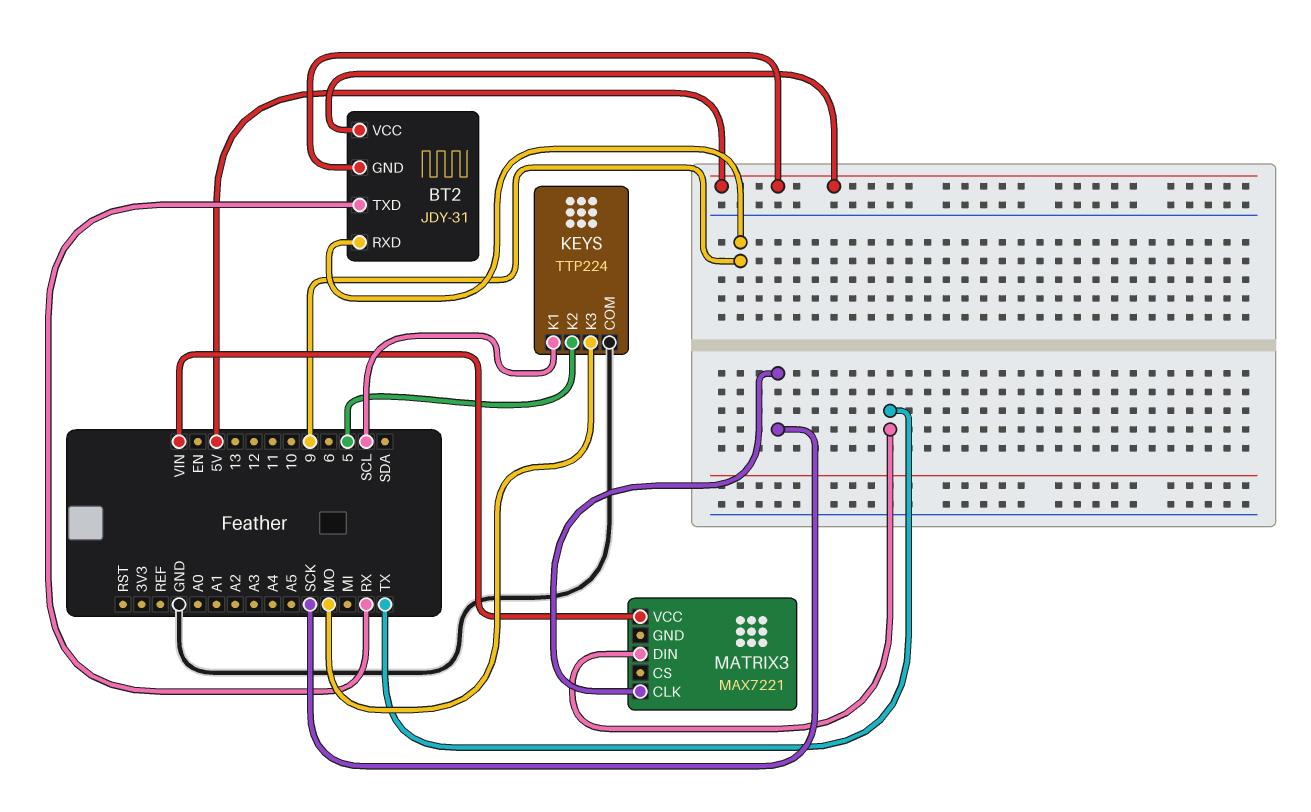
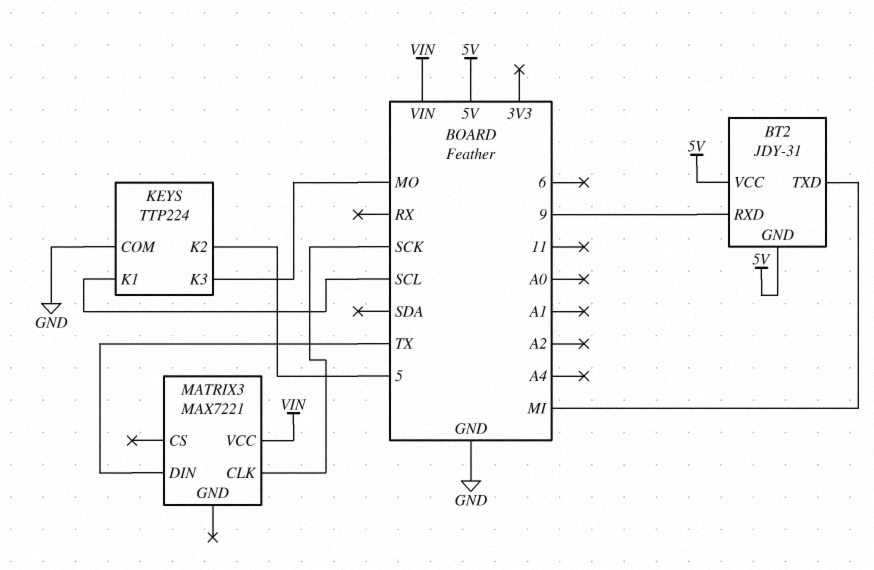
BT2 pin TXD: RX -> MI

